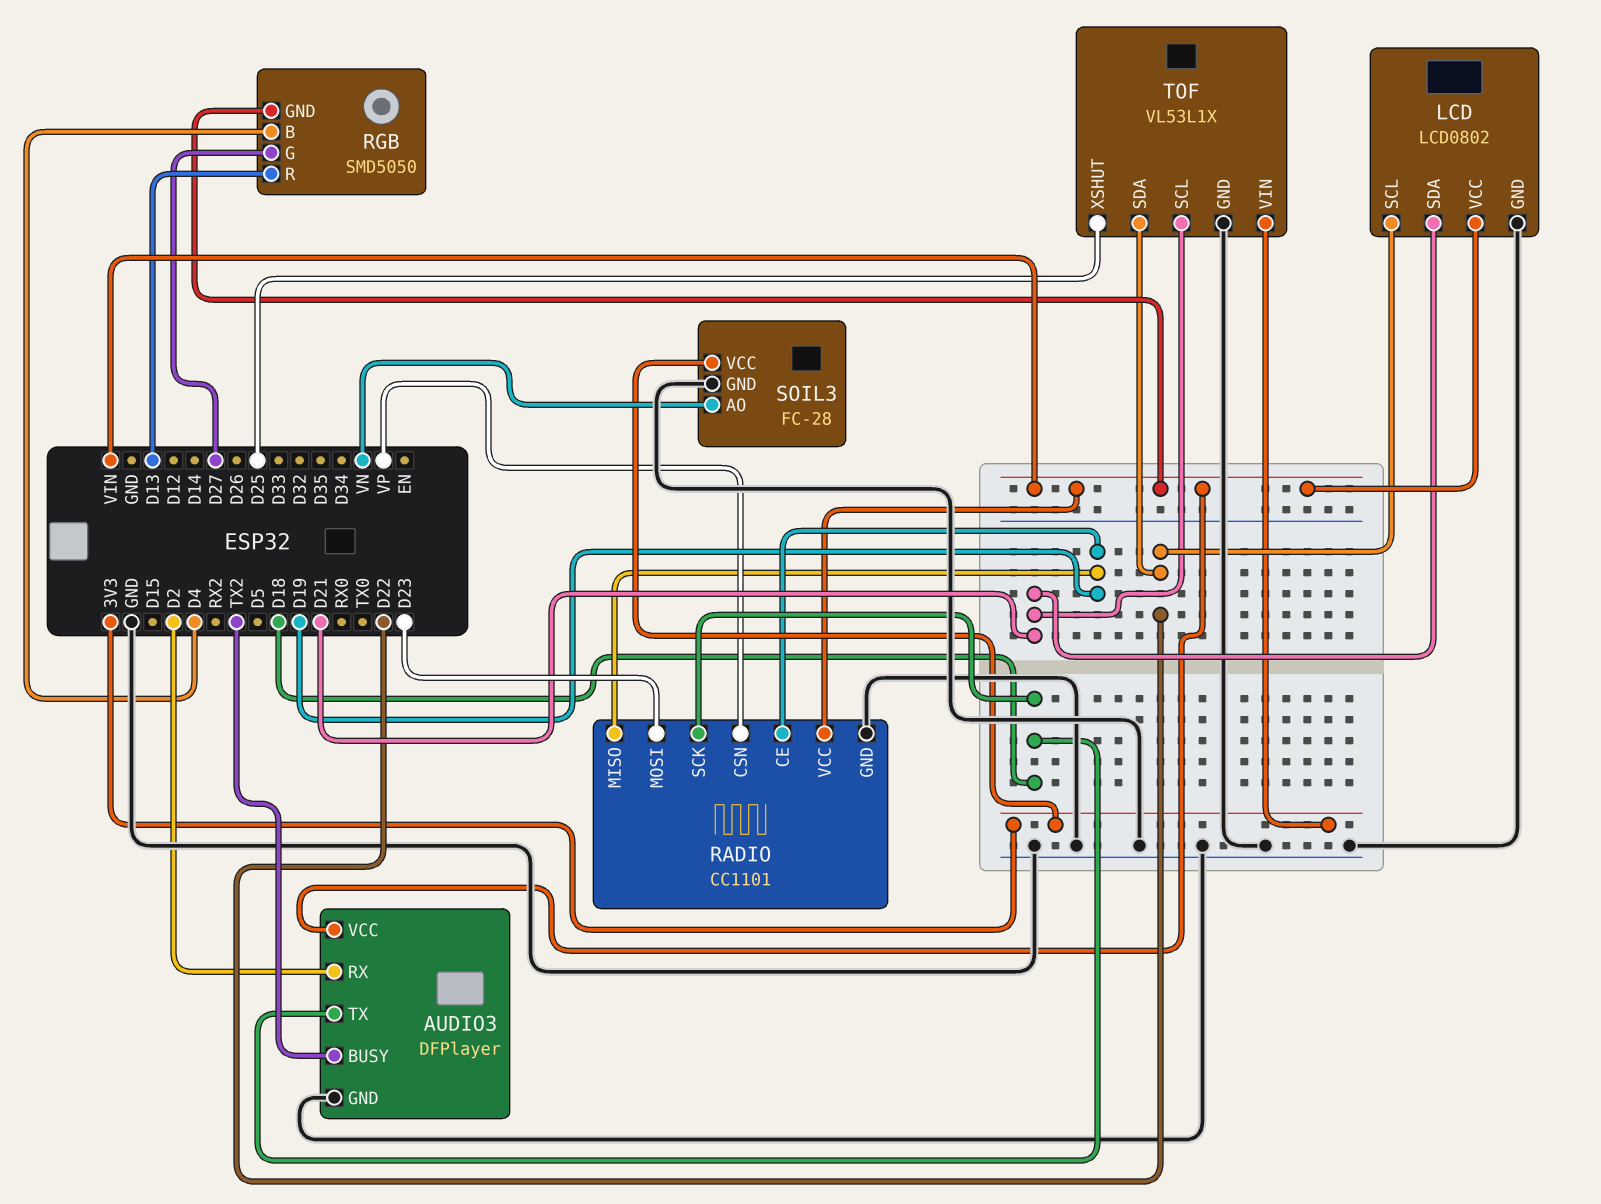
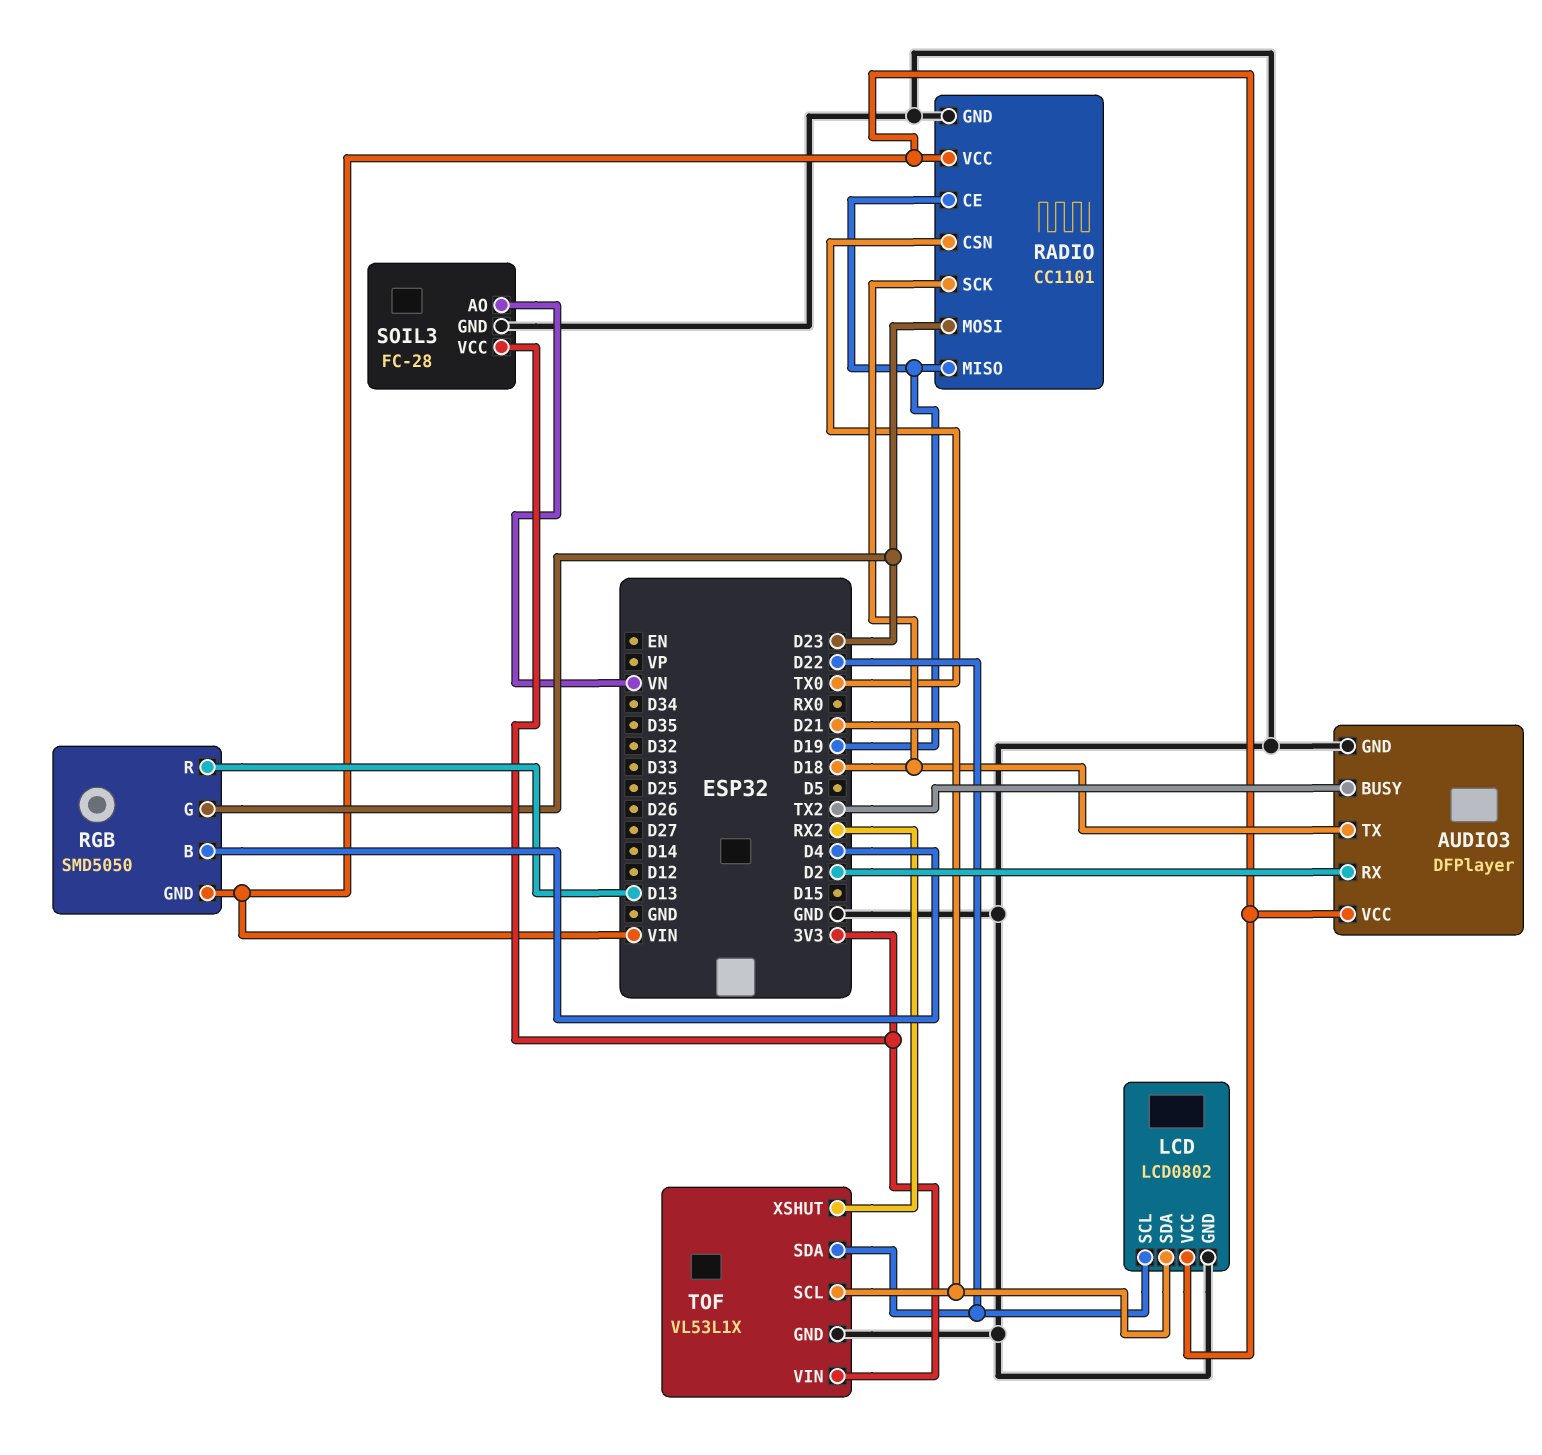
RADIO pin CSN: VP -> TX0
RGB pin G: D27 -> D23
TOF pin XSHUT: D25 -> RX2

